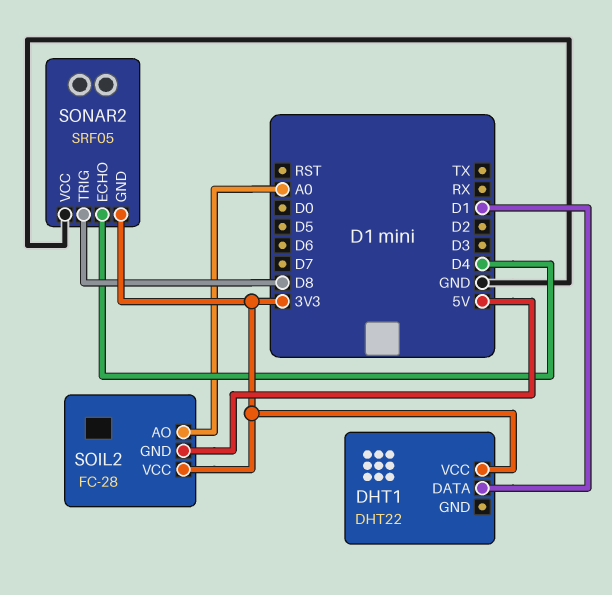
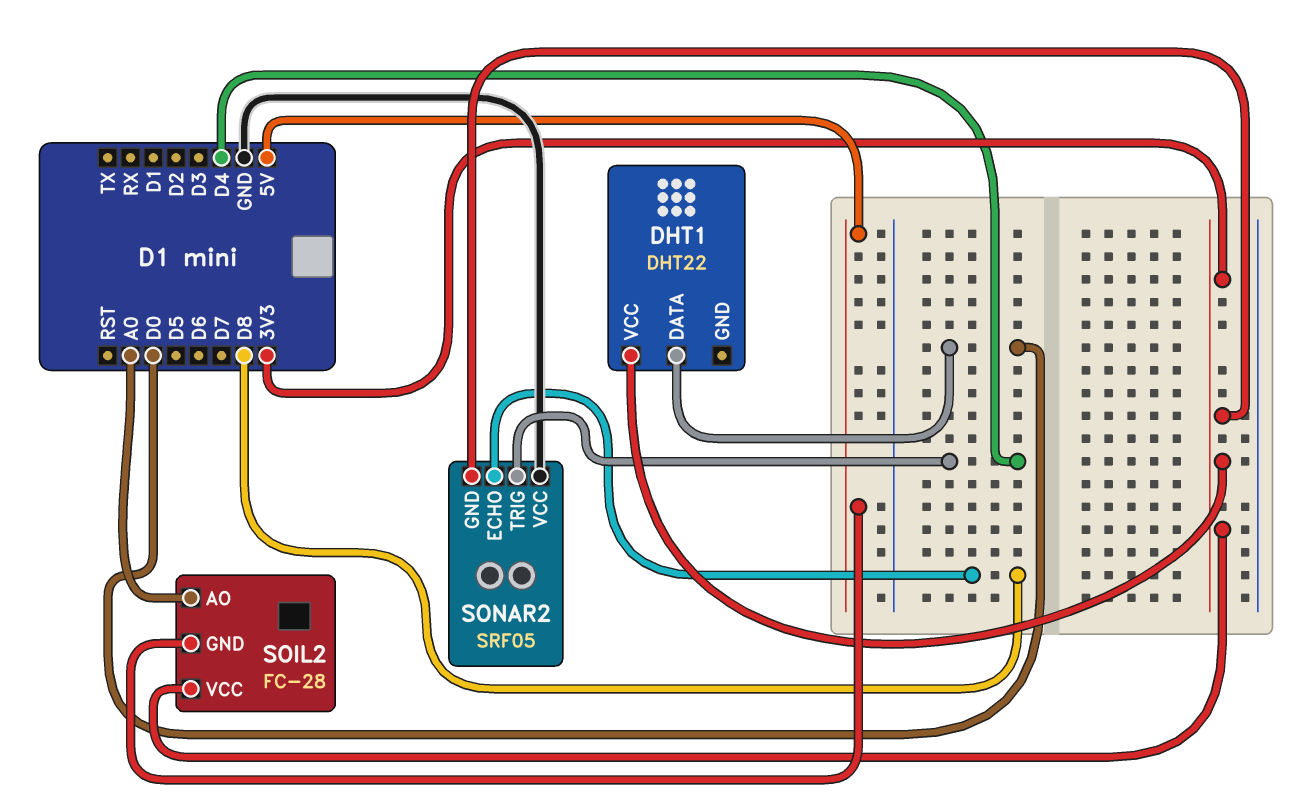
DHT1 pin DATA: D1 -> D0
SONAR2 pin ECHO: D4 -> D8
SONAR2 pin TRIG: D8 -> D4

